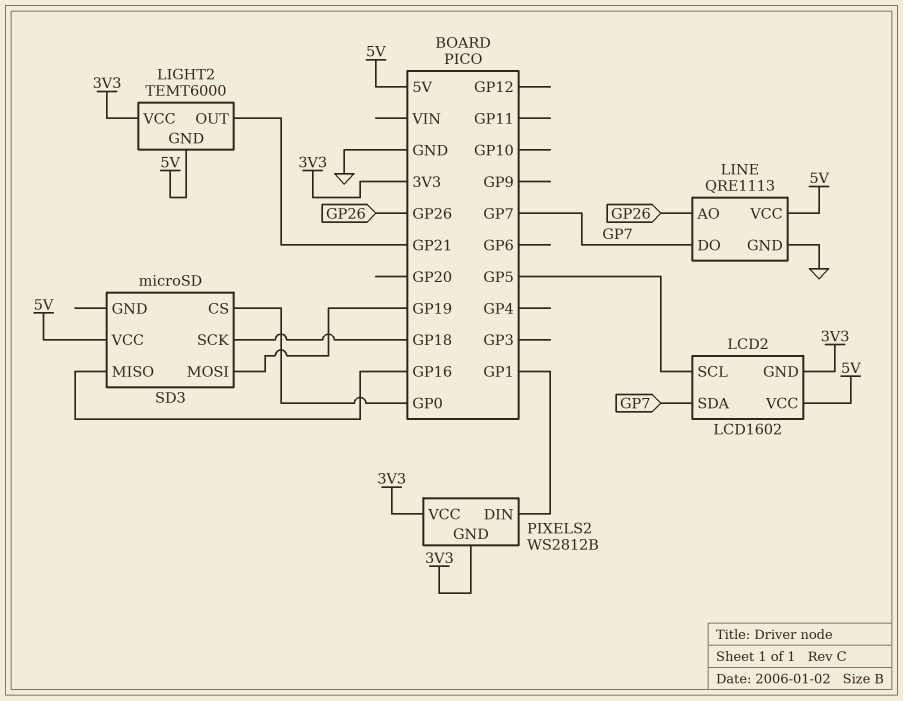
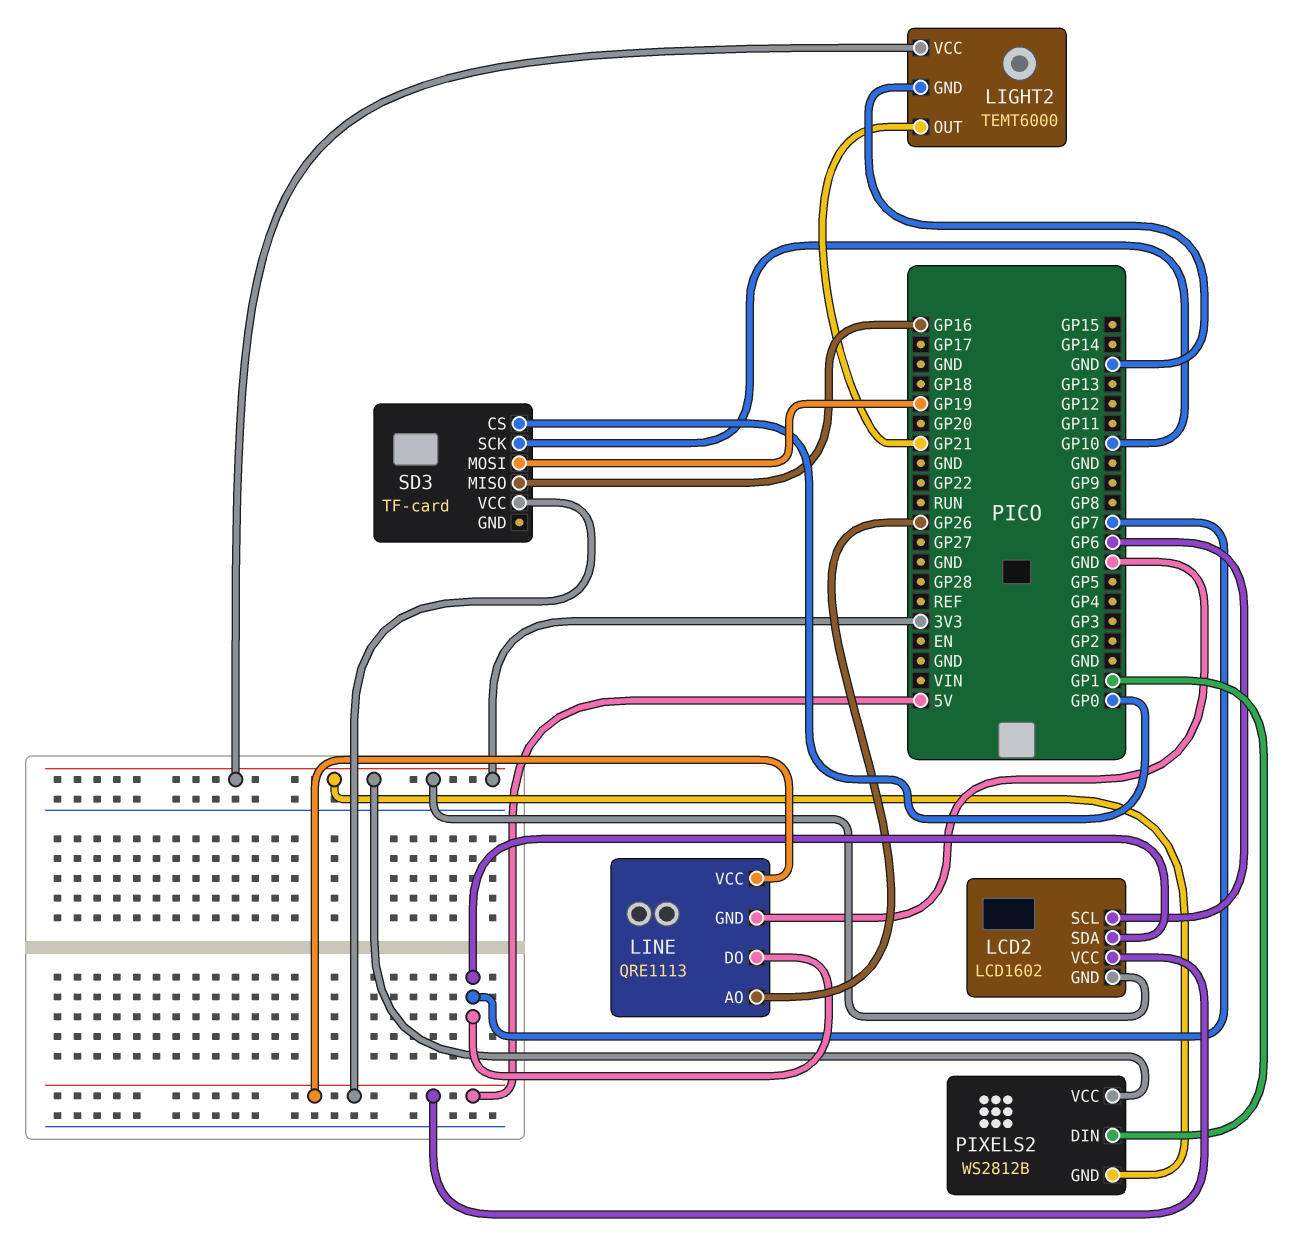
LCD2 pin SCL: GP5 -> GP6
LIGHT2 pin GND: 5V -> GND
SD3: microSD -> TF-card
SD3 pin SCK: GP18 -> GP10

